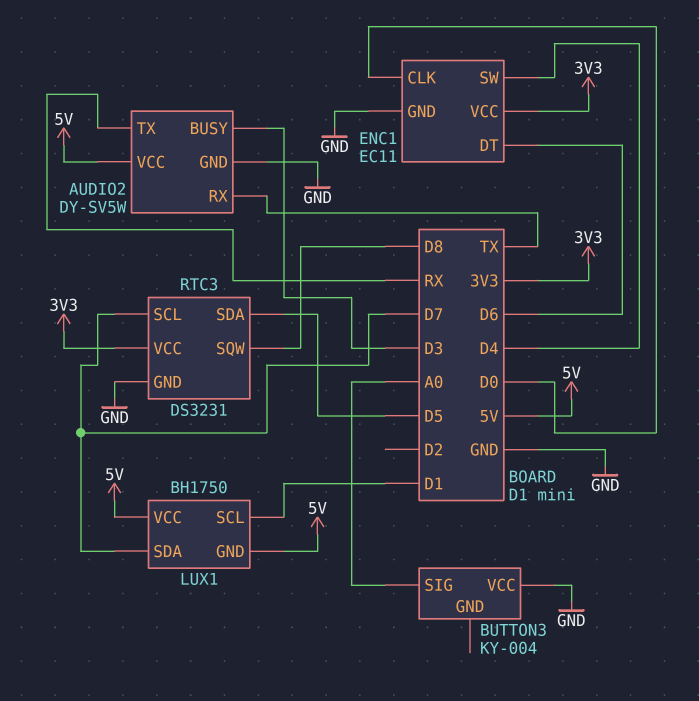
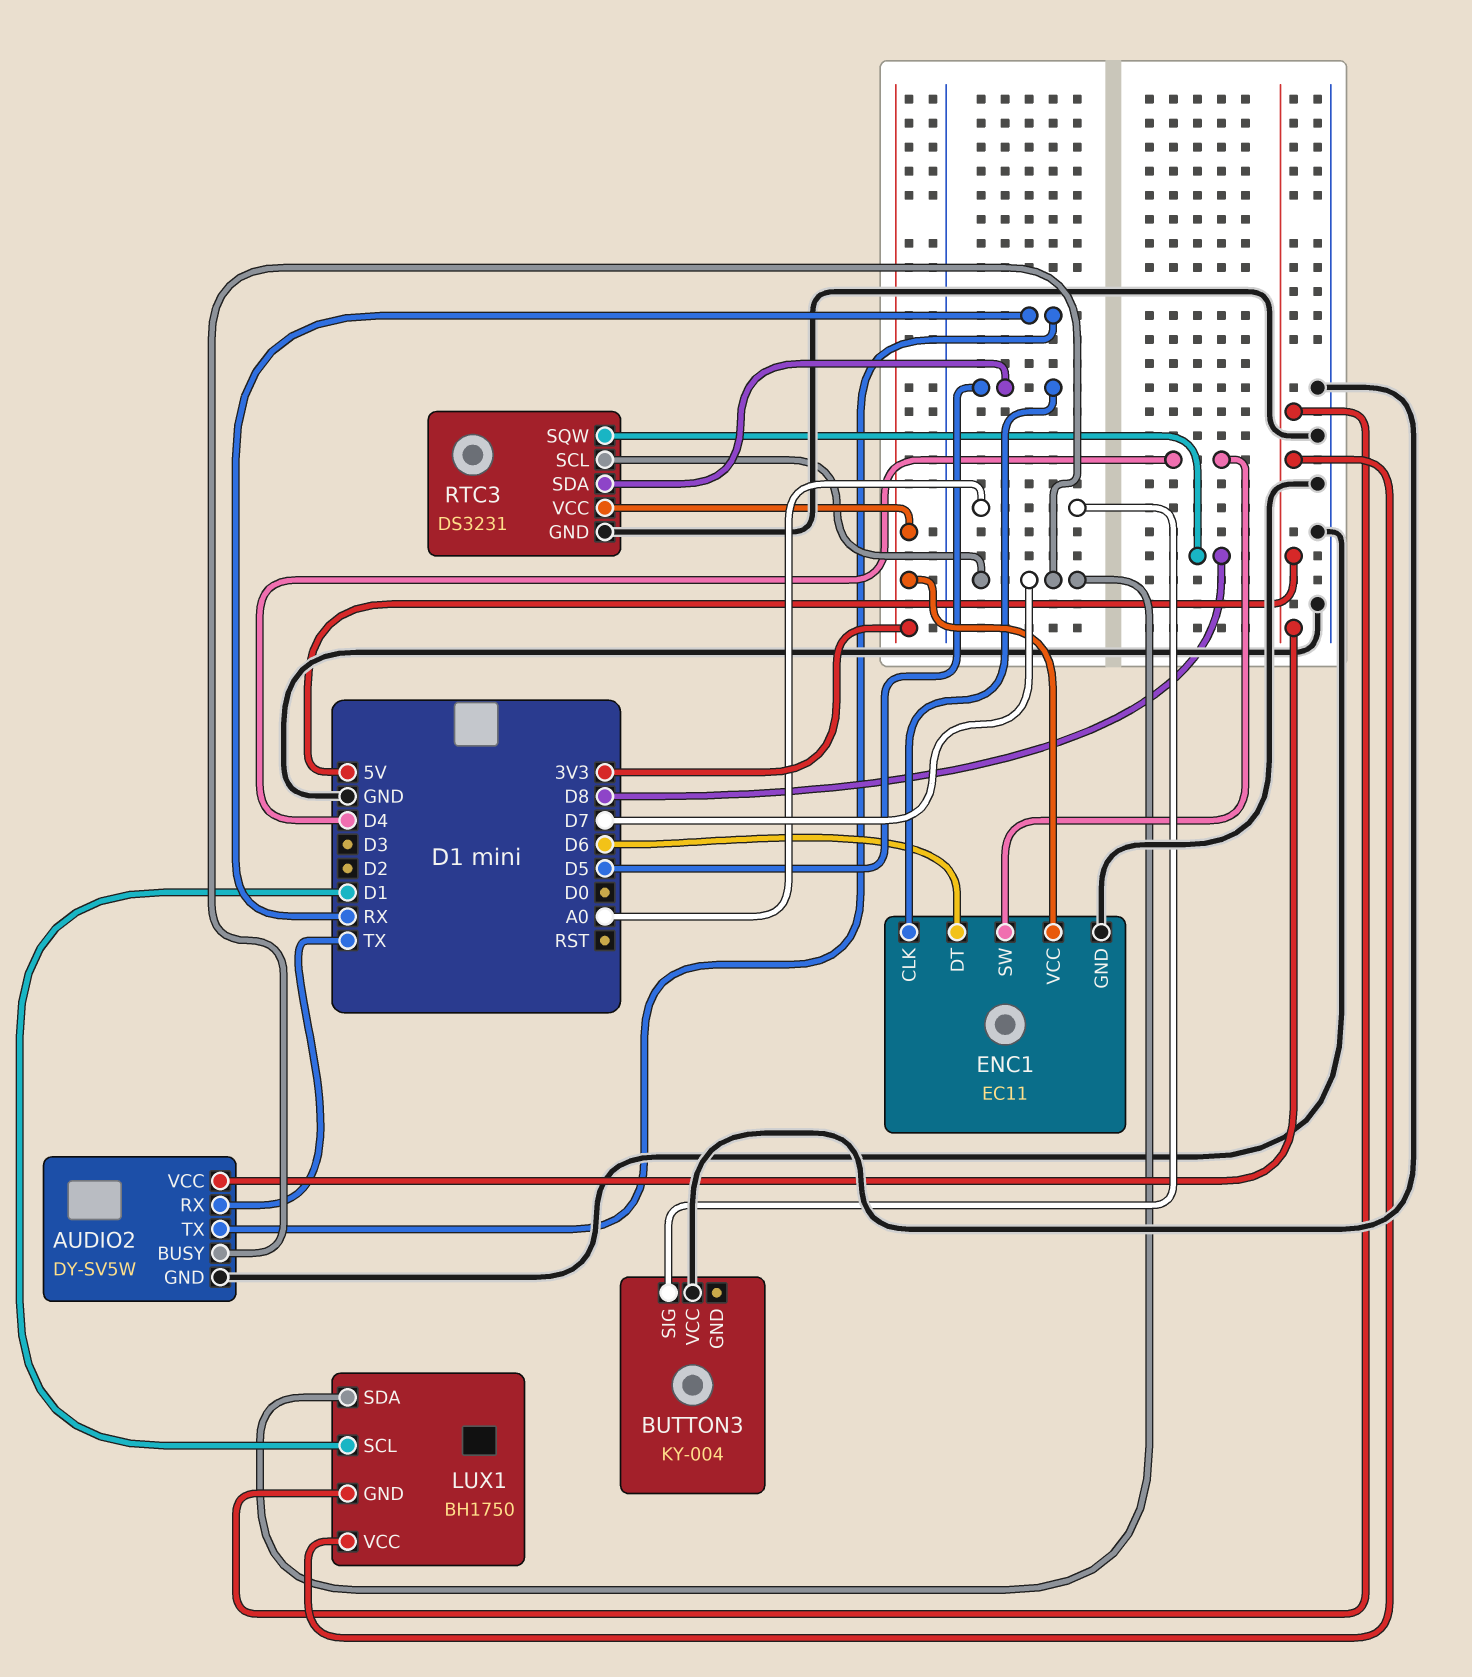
AUDIO2 pin BUSY: D3 -> D7
ENC1 pin CLK: D0 -> D5

